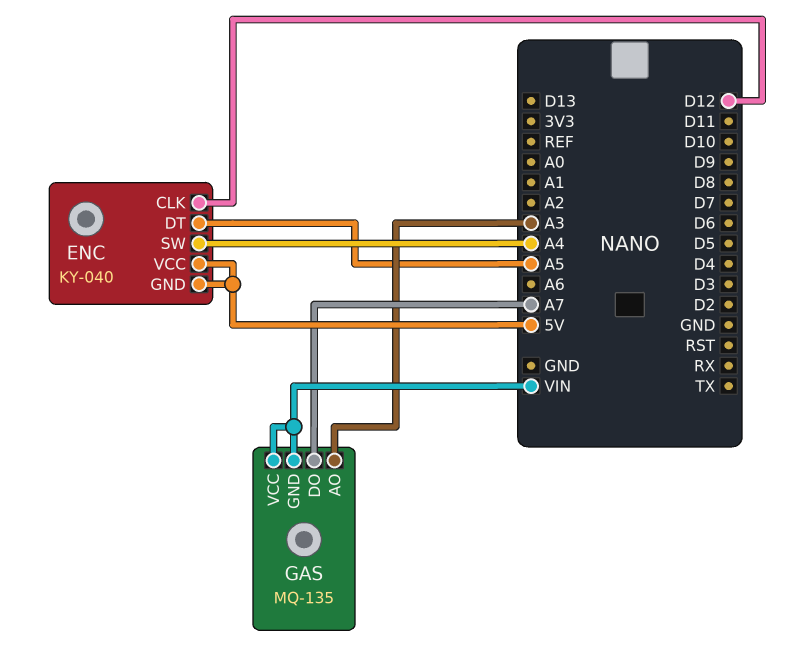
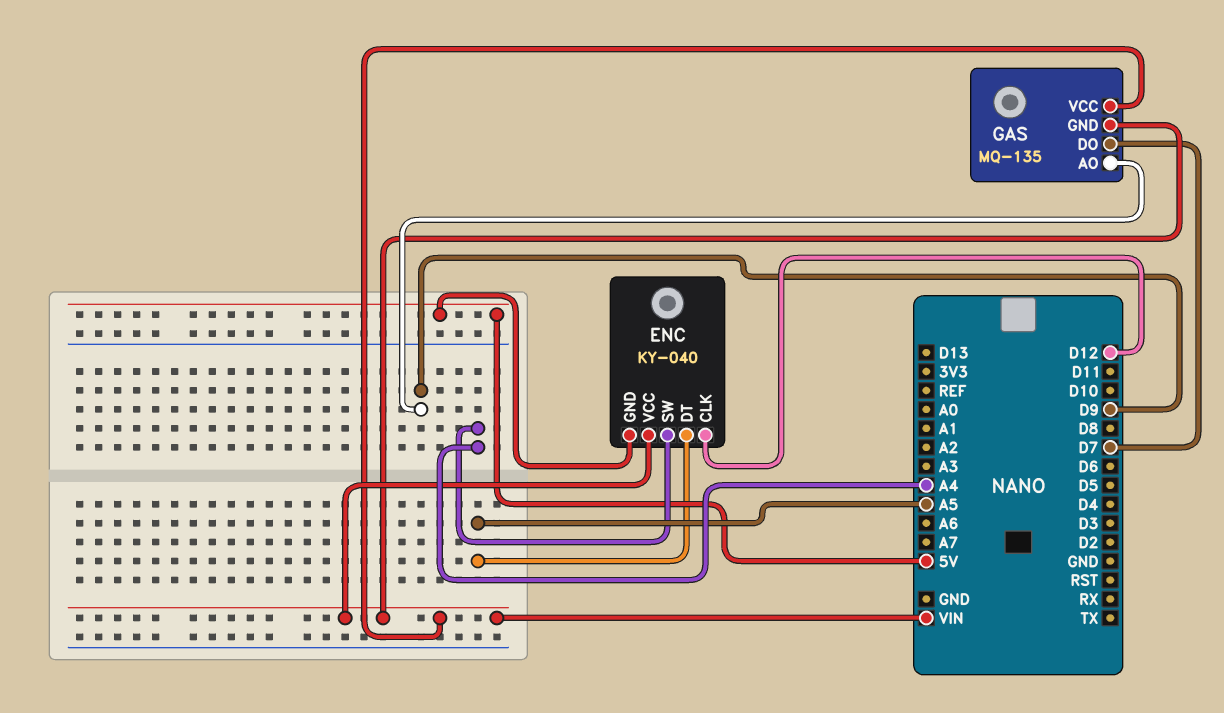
ENC pin VCC: 5V -> VIN
GAS pin AO: A3 -> D9
GAS pin DO: A7 -> D7

